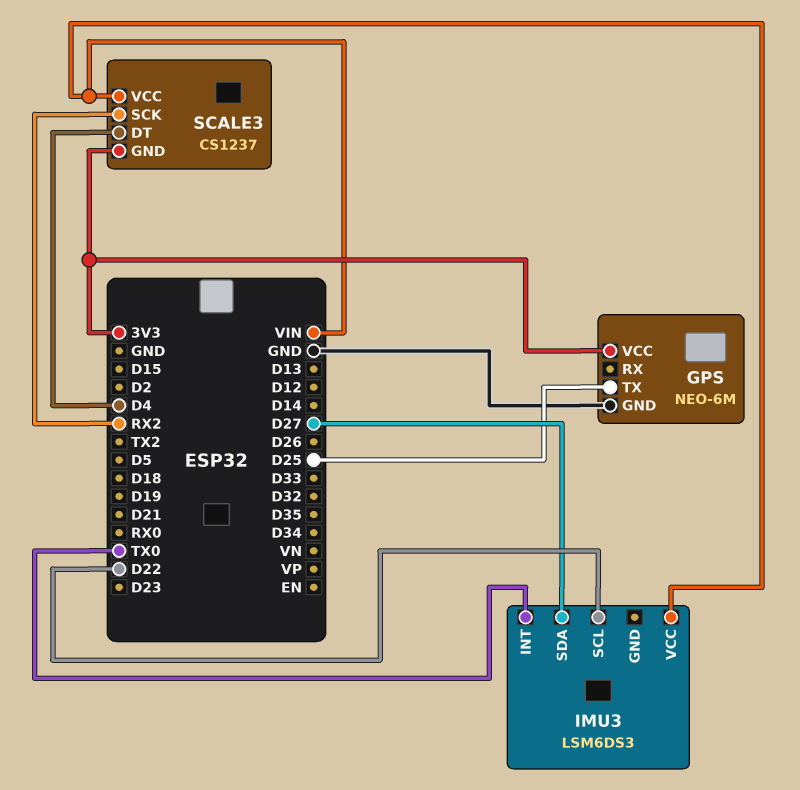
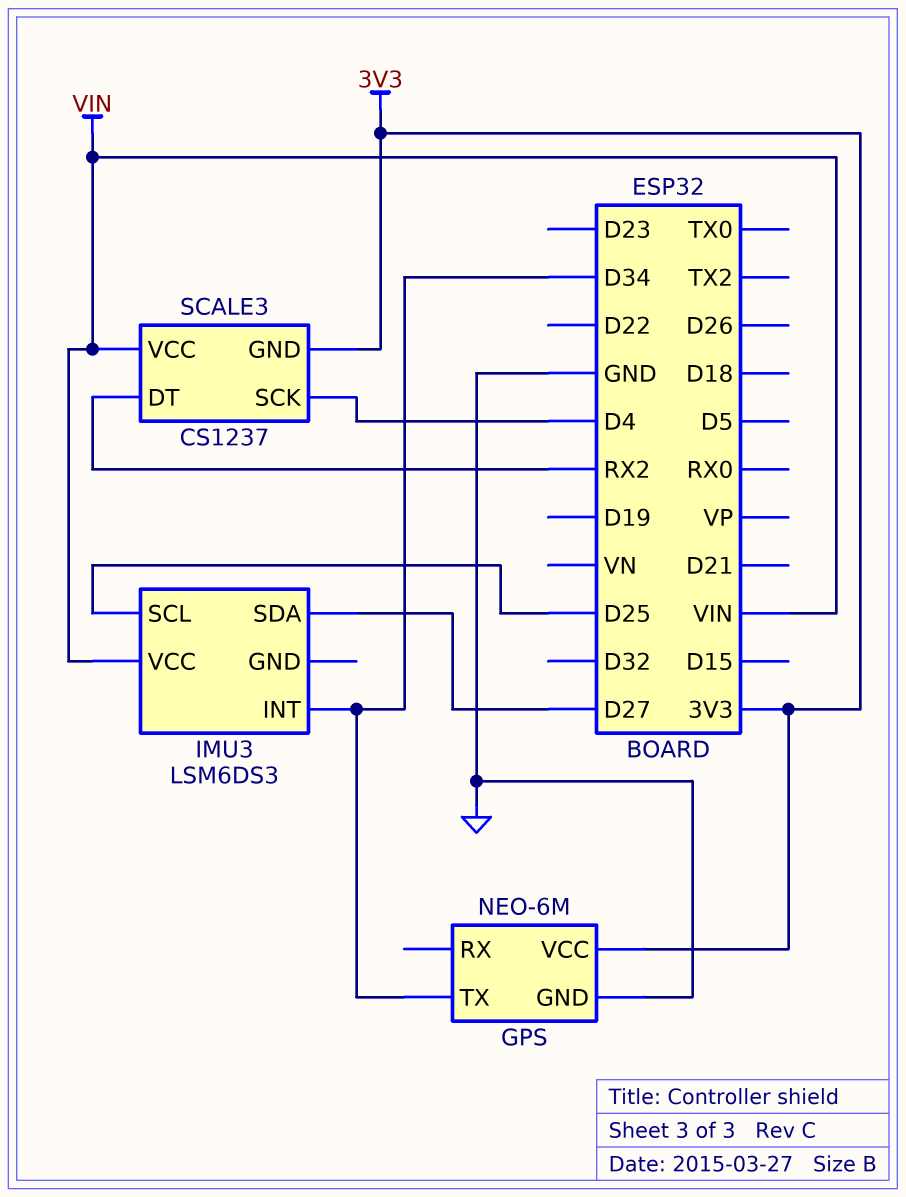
GPS pin TX: D25 -> D34
IMU3 pin INT: TX0 -> D34
IMU3 pin SCL: D22 -> D25
SCALE3 pin DT: D4 -> RX2
SCALE3 pin SCK: RX2 -> D4

